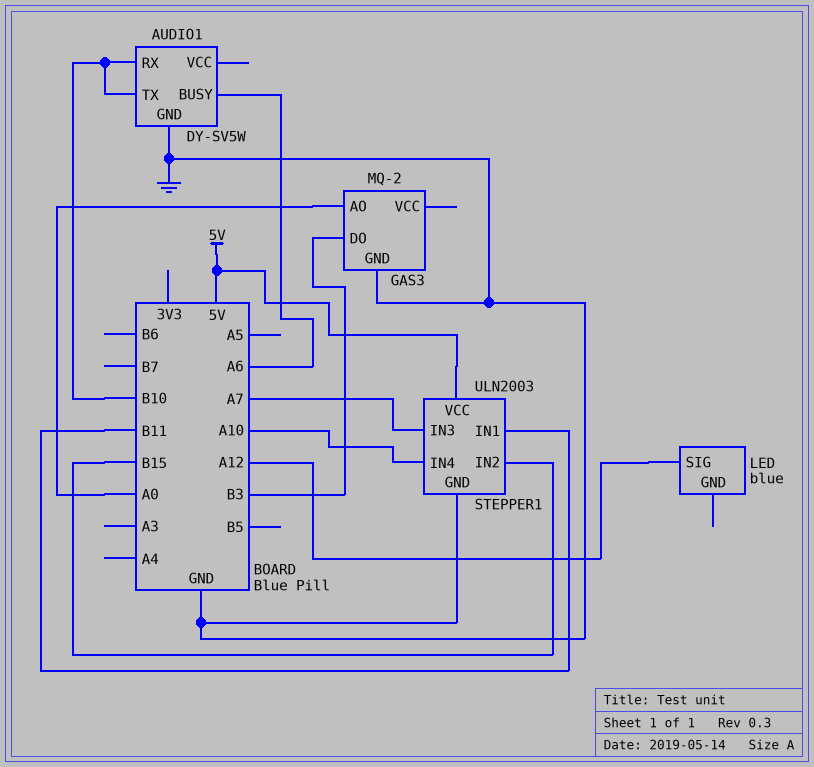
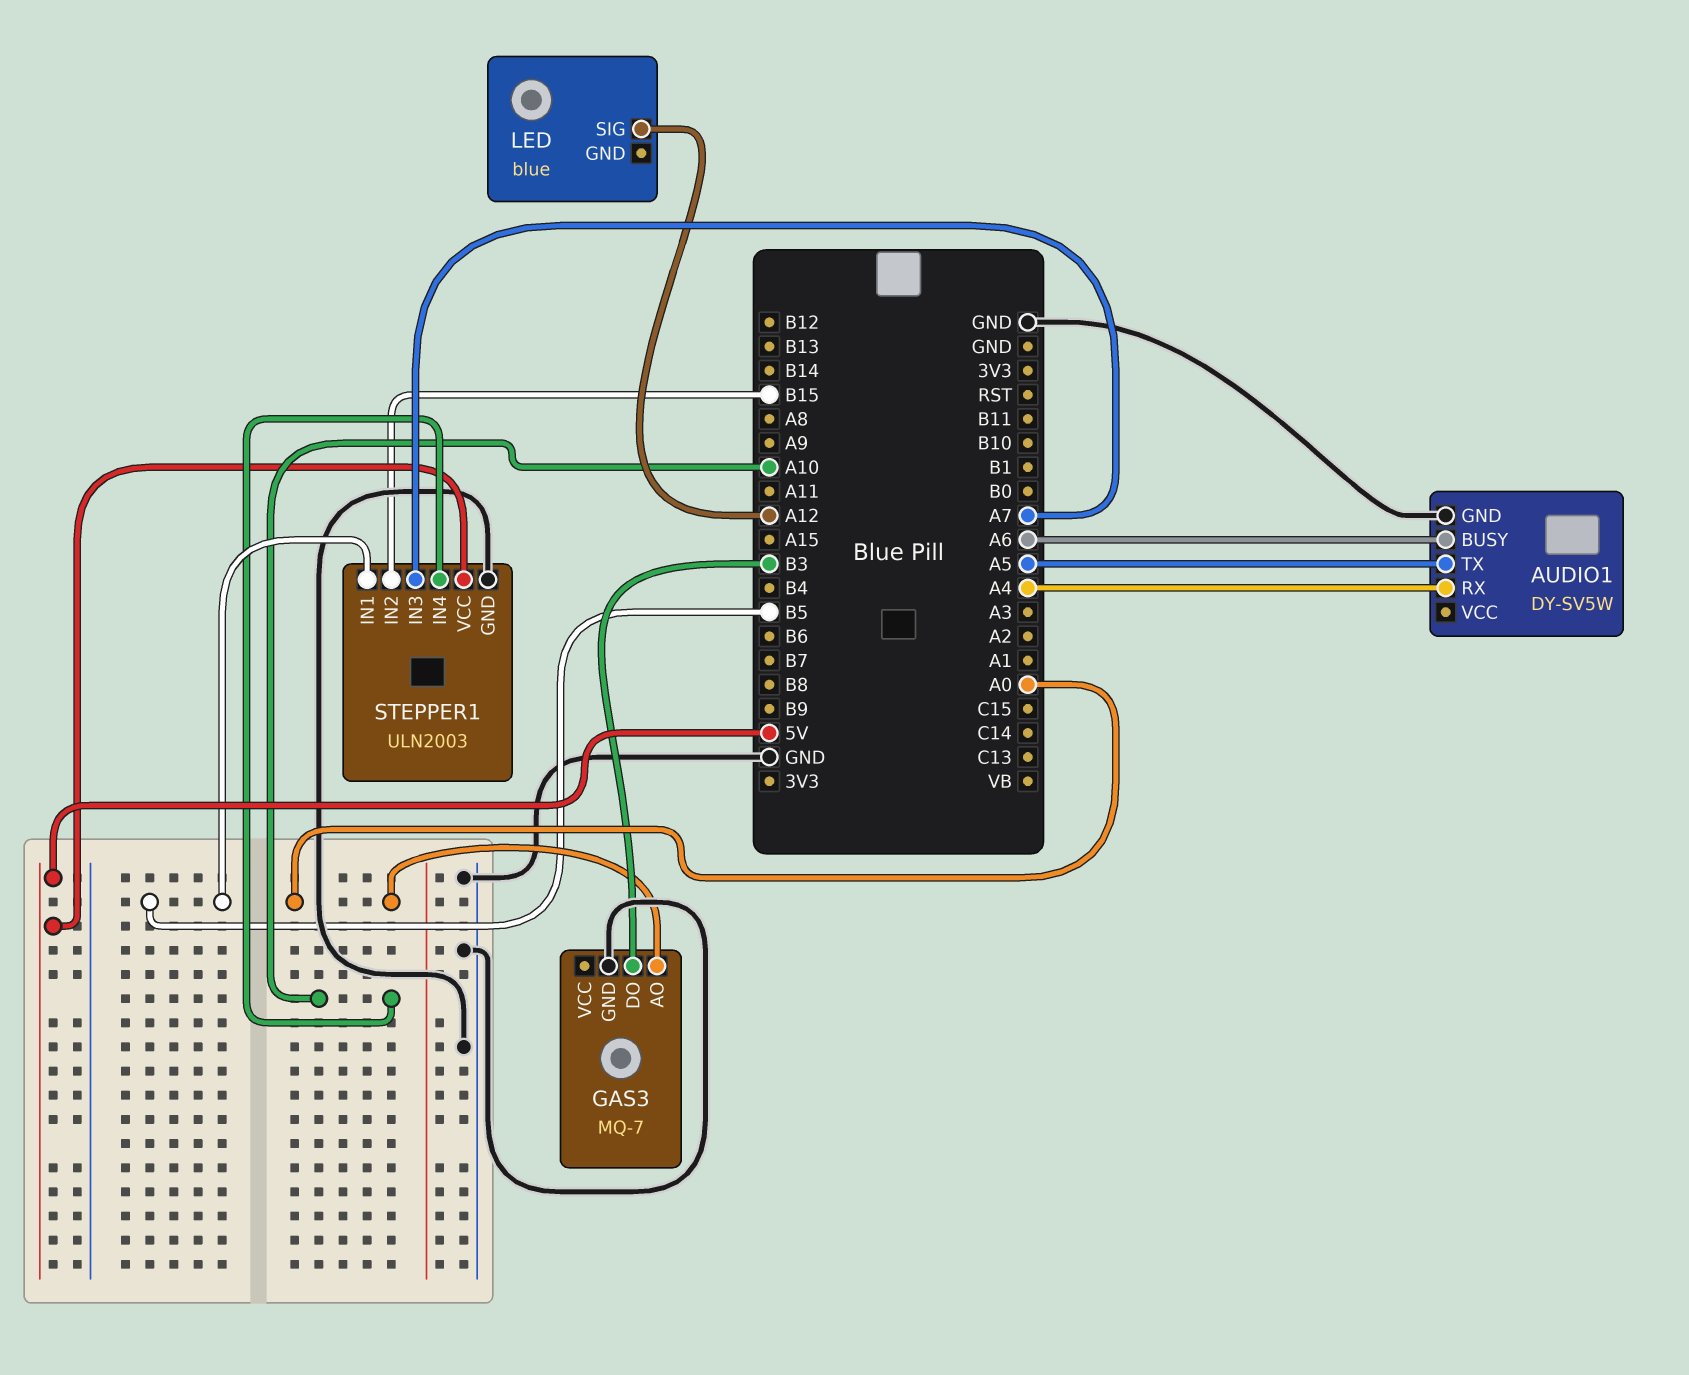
AUDIO1 pin RX: B10 -> A4
AUDIO1 pin TX: B10 -> A5
GAS3: MQ-2 -> MQ-7
STEPPER1 pin IN1: B11 -> B5

